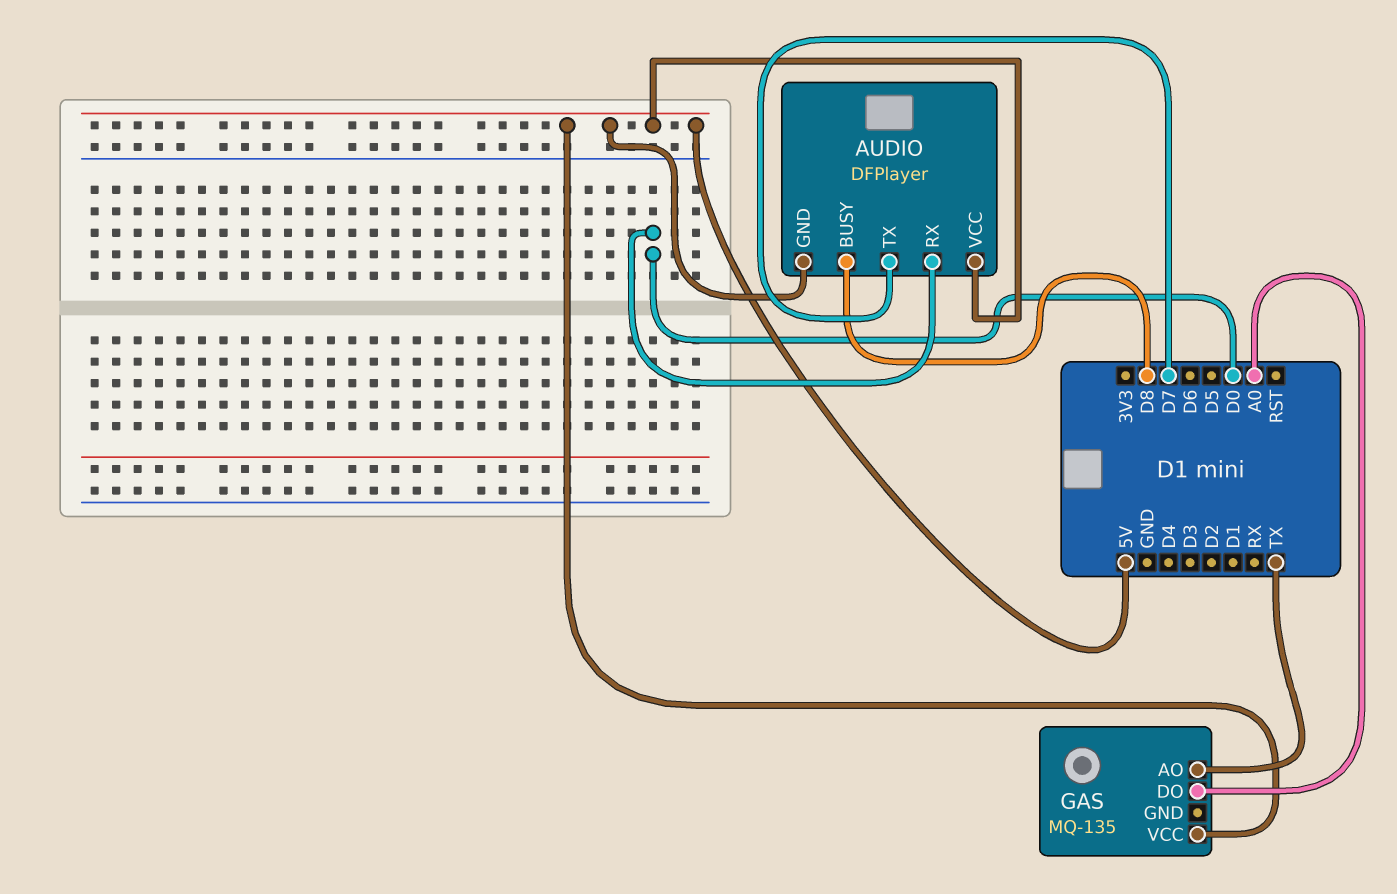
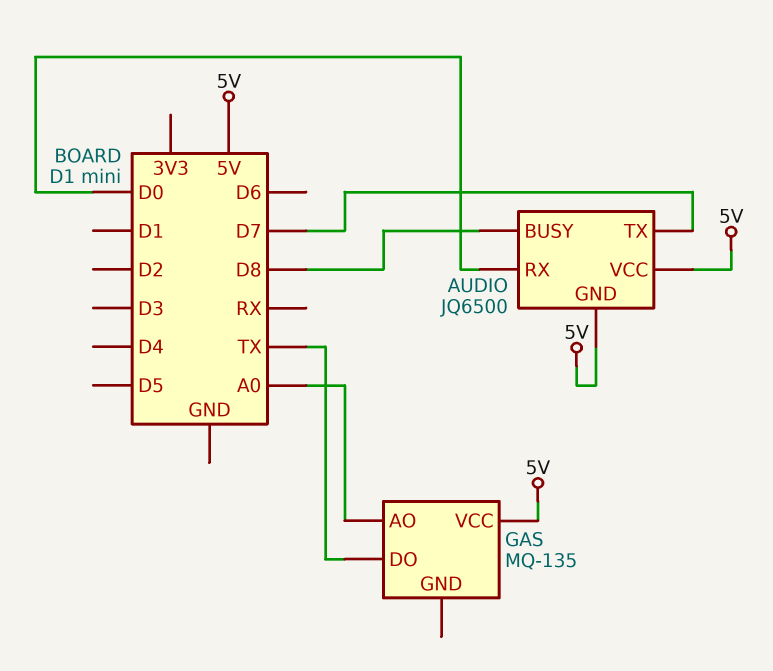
AUDIO: DFPlayer -> JQ6500
GAS pin AO: TX -> A0
GAS pin DO: A0 -> TX

